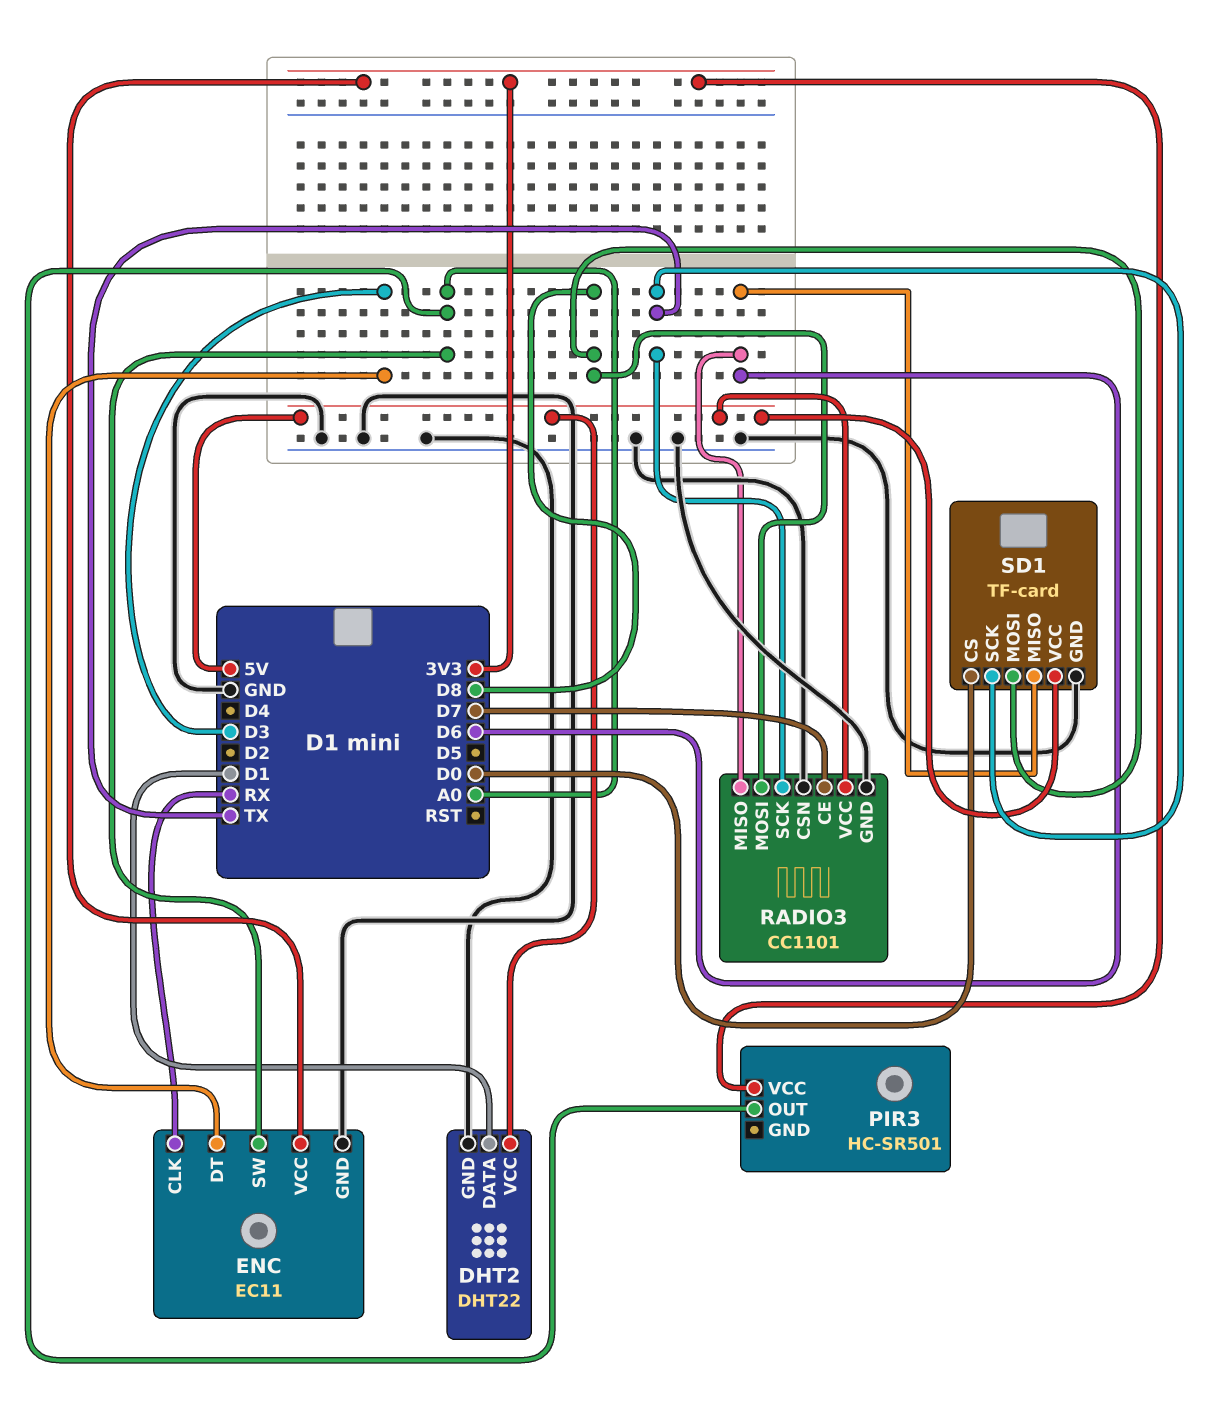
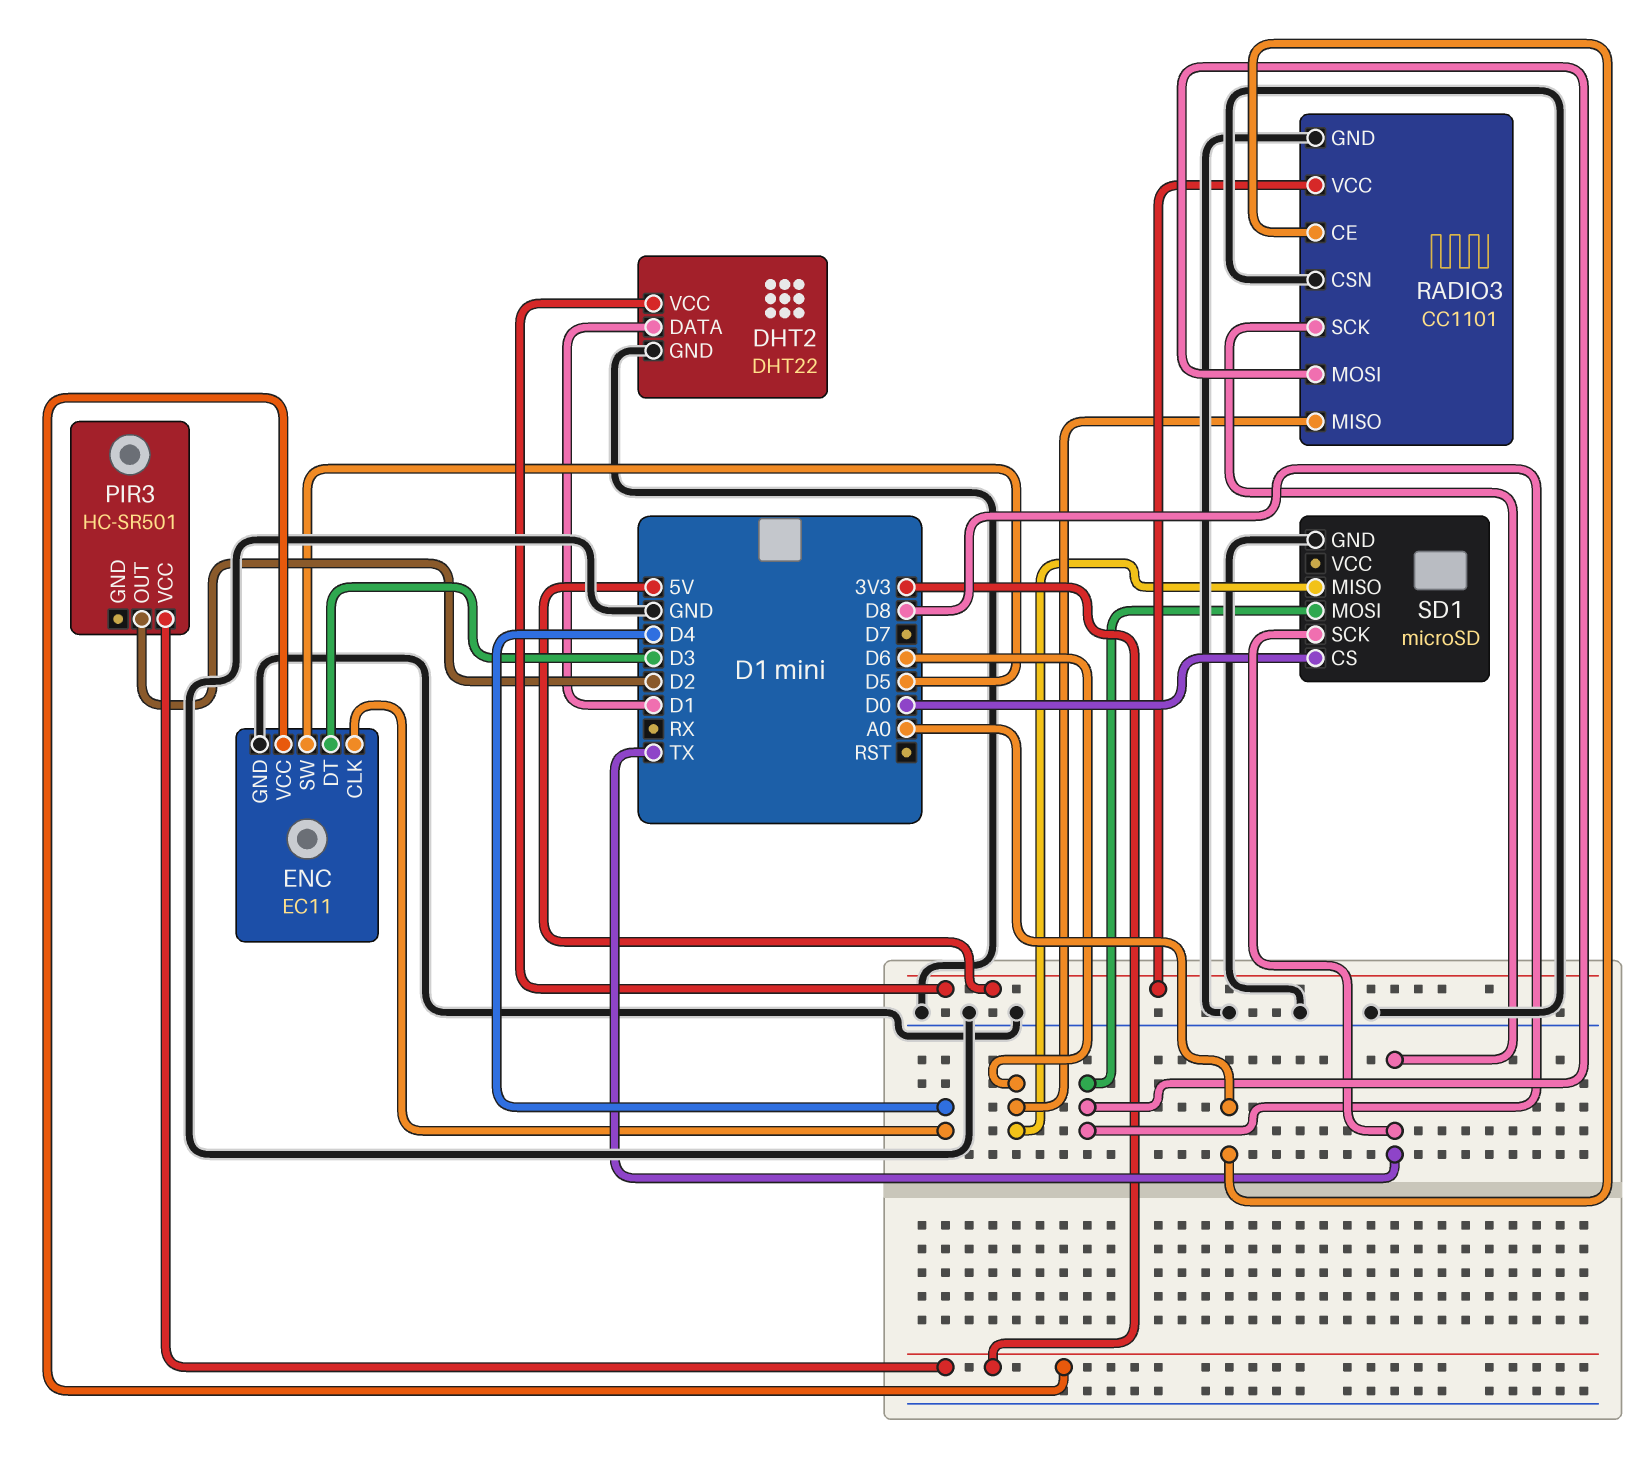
ENC pin CLK: RX -> D4
ENC pin SW: A0 -> D5
PIR3 pin OUT: A0 -> D2
RADIO3 pin CE: D7 -> A0
SD1: TF-card -> microSD
SD1 pin VCC: 5V -> none

